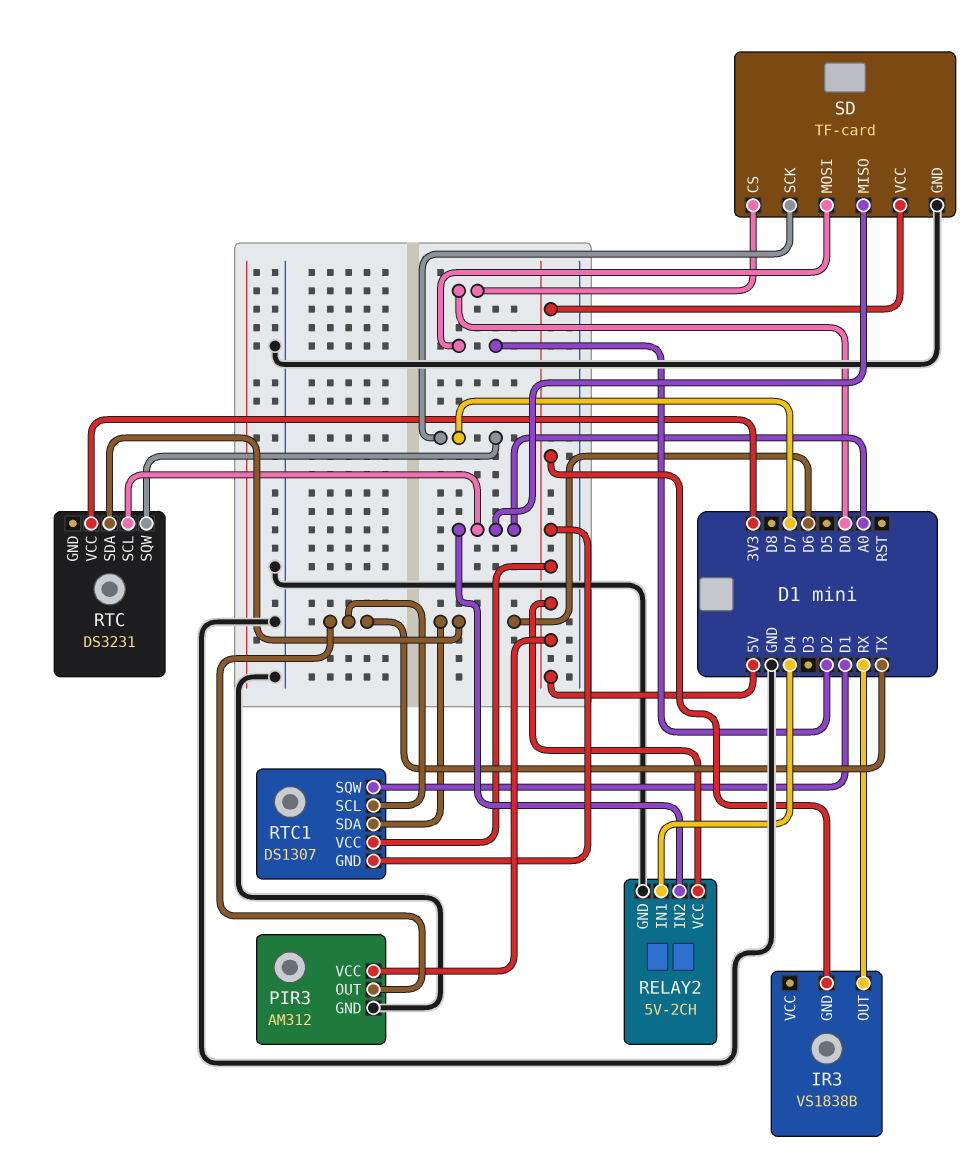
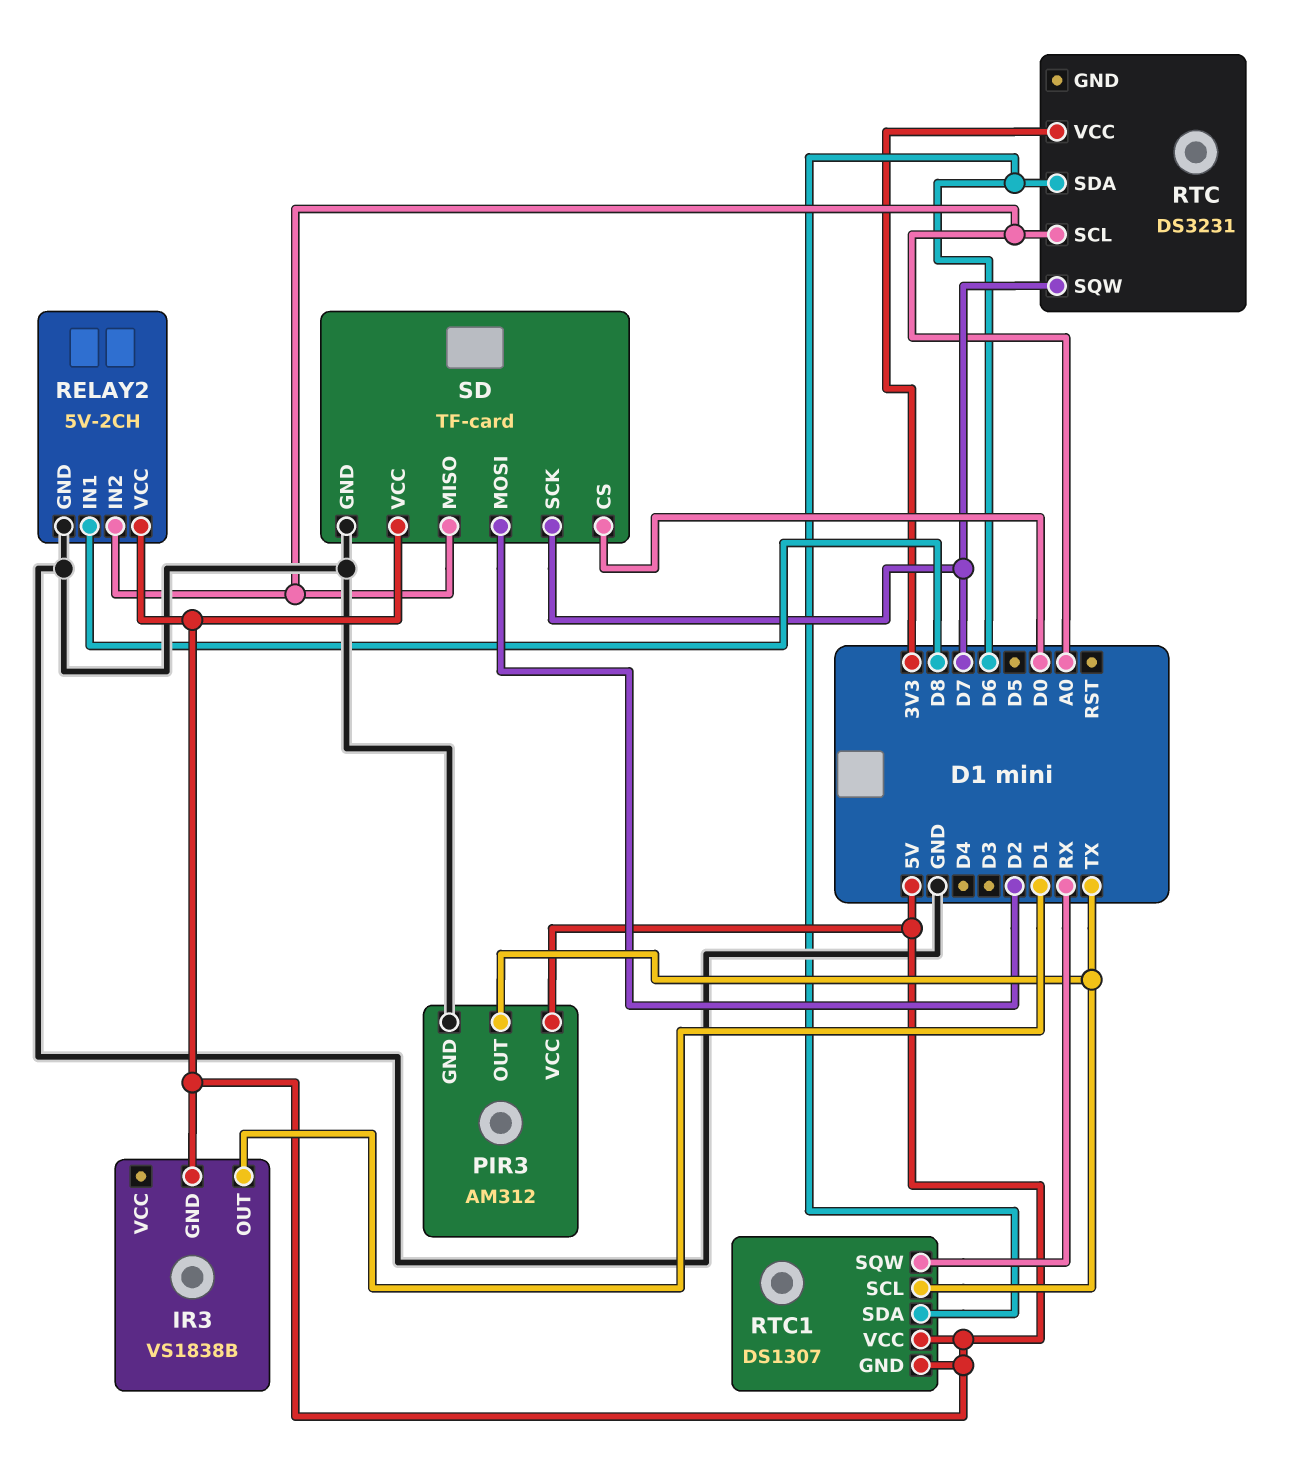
IR3 pin OUT: RX -> D1
RELAY2 pin IN1: D4 -> D8
RTC1 pin SQW: D1 -> RX

